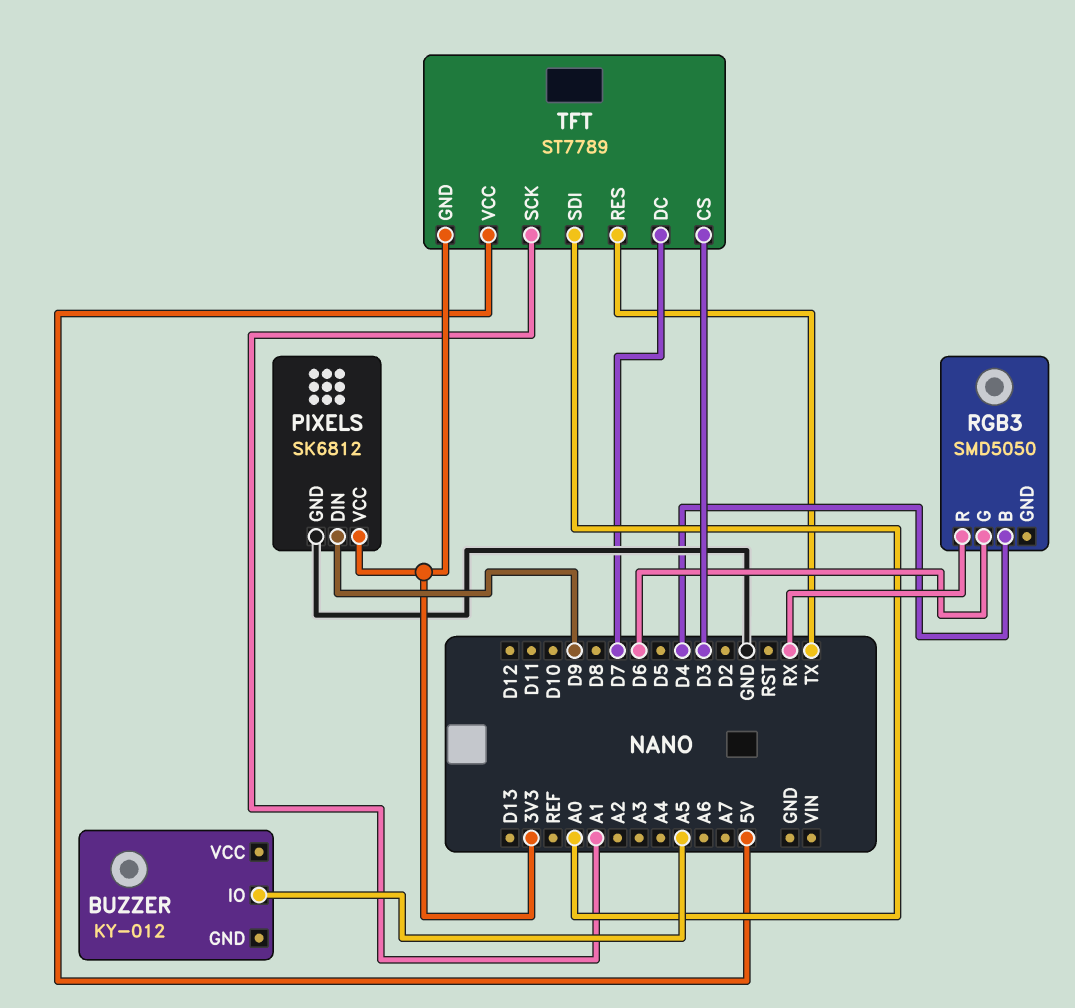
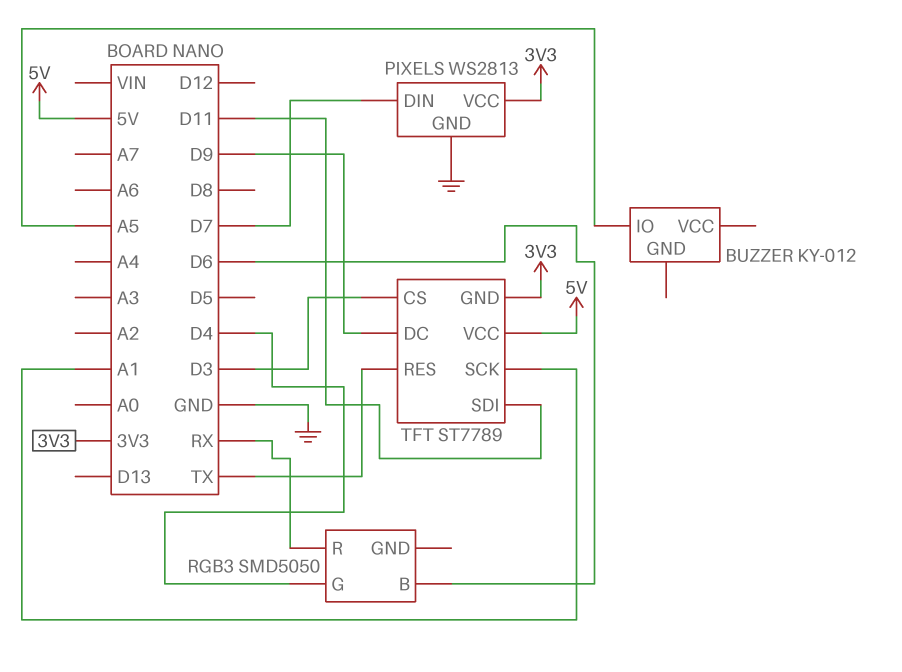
PIXELS: SK6812 -> WS2813
PIXELS pin DIN: D9 -> D7
RGB3 pin B: D4 -> D6
RGB3 pin G: D6 -> D4
TFT pin DC: D7 -> D9
TFT pin SDI: A0 -> D11

